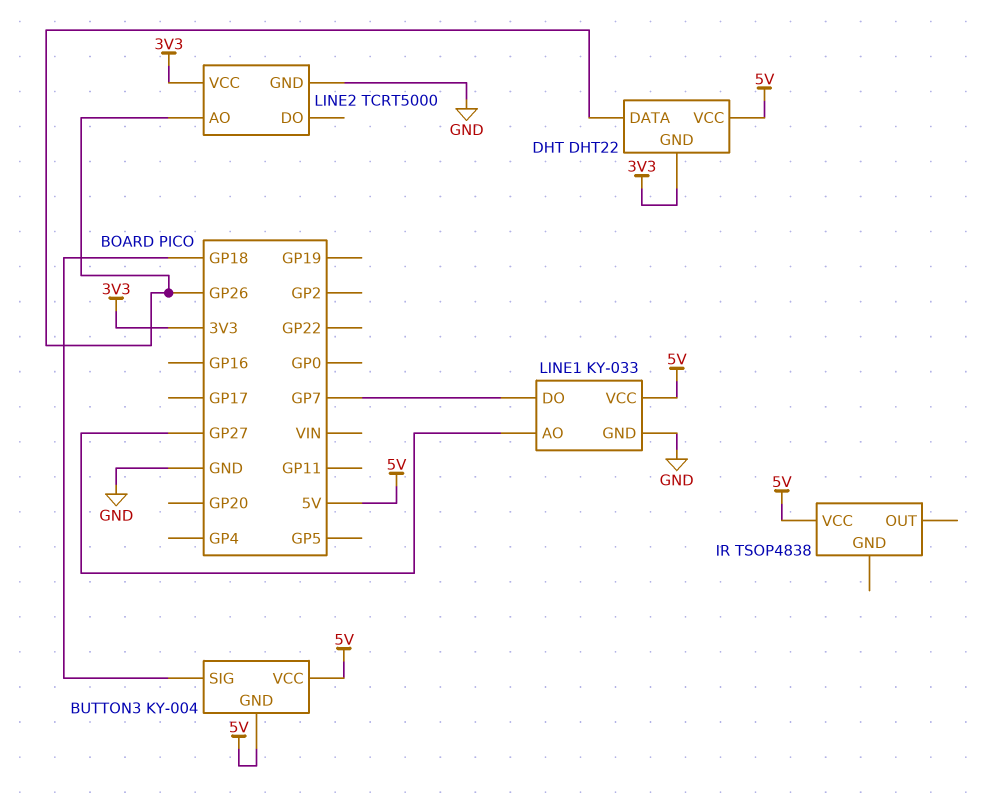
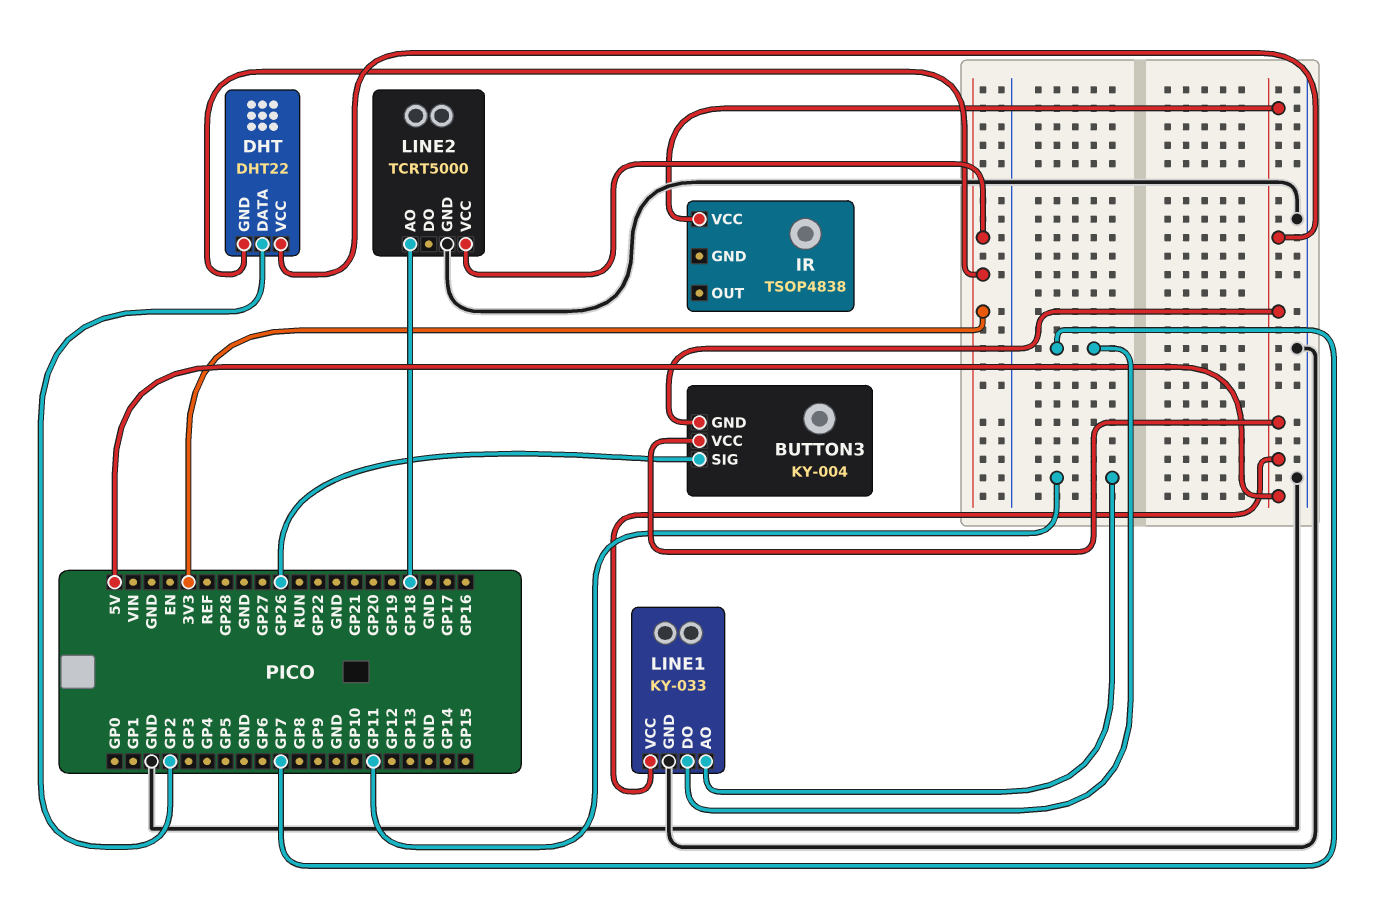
BUTTON3 pin SIG: GP18 -> GP26
DHT pin DATA: GP26 -> GP2
LINE1 pin AO: GP27 -> GP11
LINE2 pin AO: GP26 -> GP18

